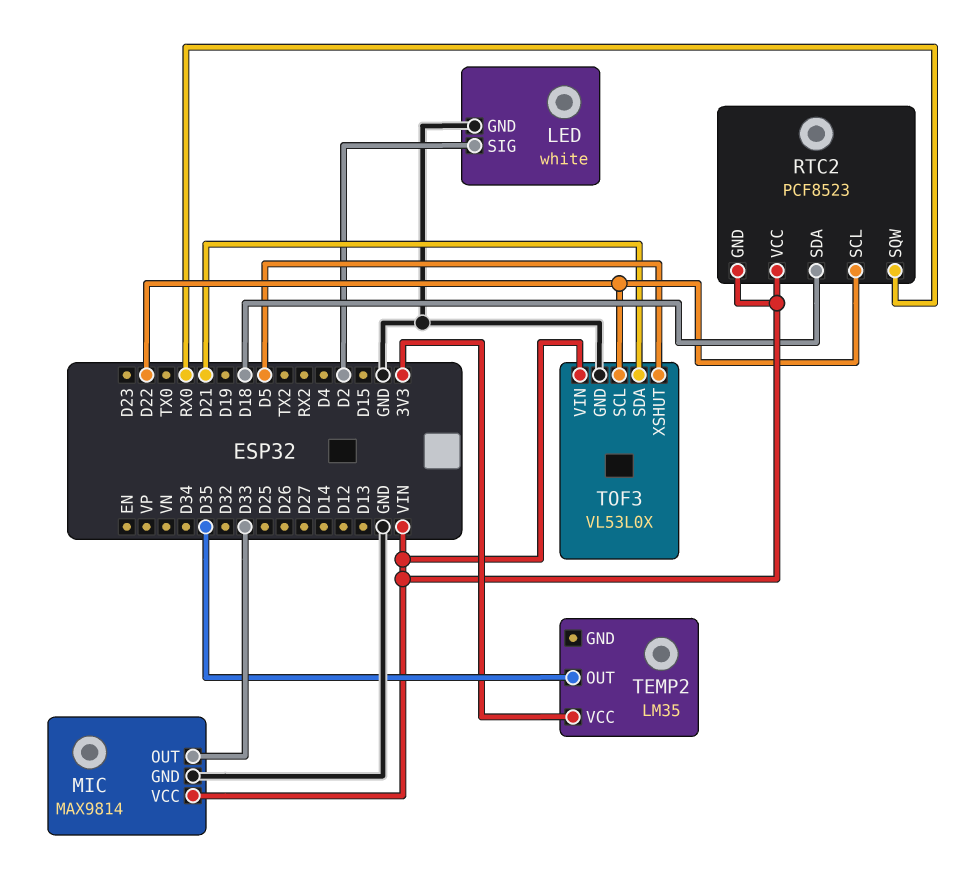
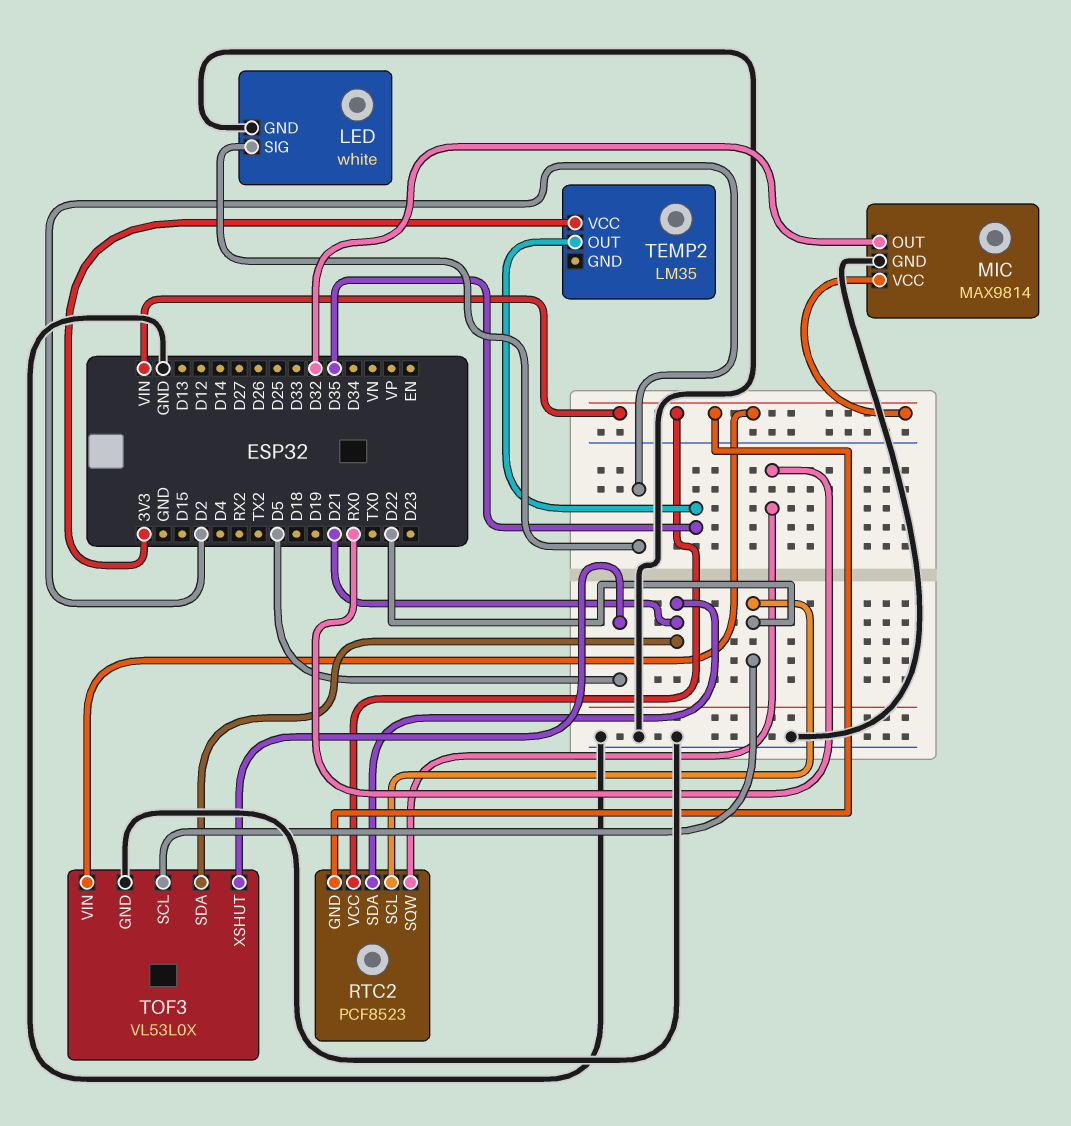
MIC pin OUT: D33 -> D32
RTC2 pin SDA: D18 -> D21

